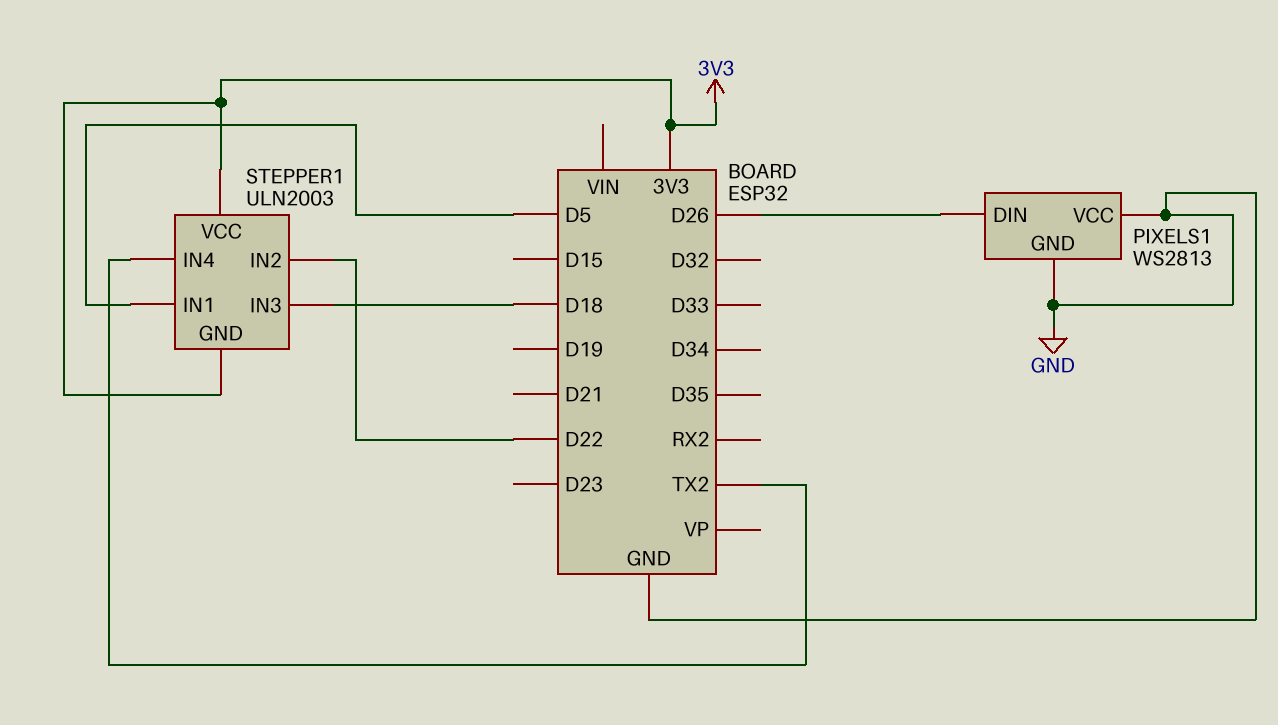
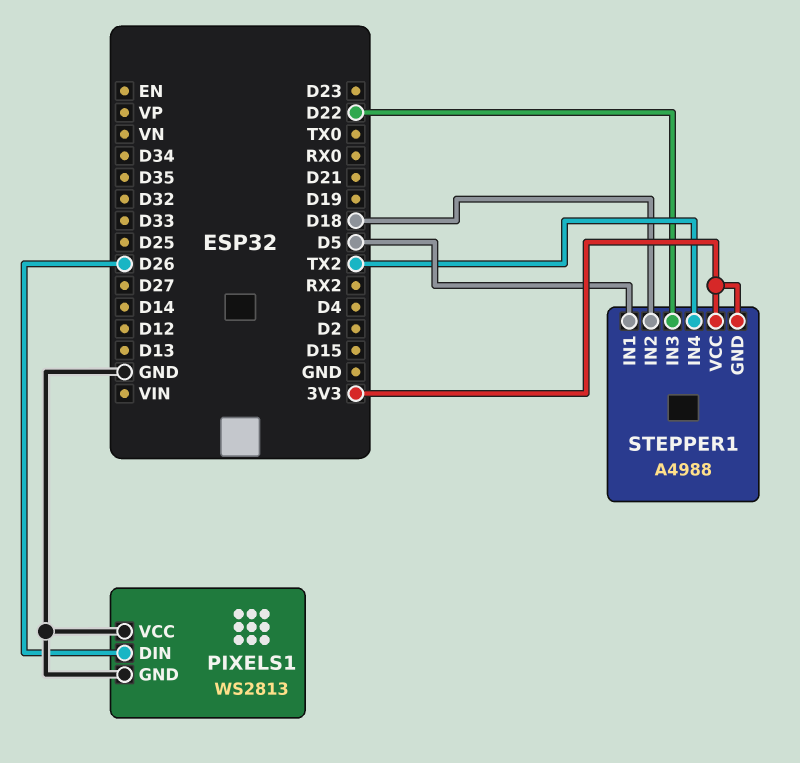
STEPPER1: ULN2003 -> A4988
STEPPER1 pin IN2: D22 -> D18
STEPPER1 pin IN3: D18 -> D22

